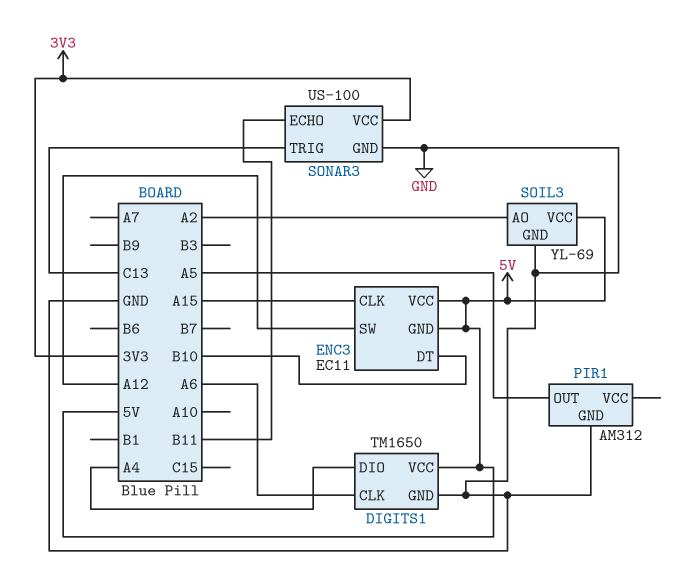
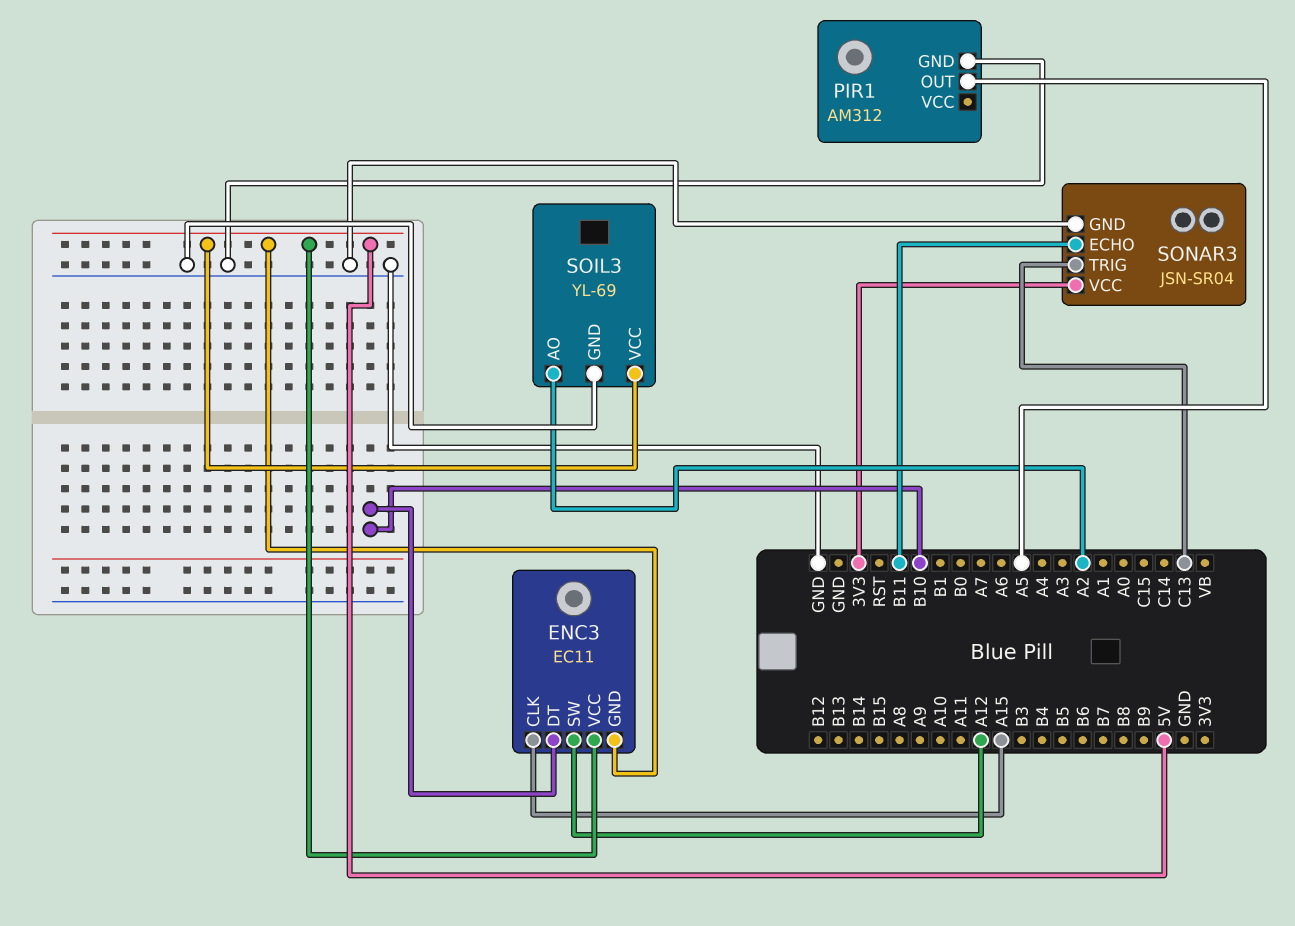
DIGITS1: TM1650 -> none
DIGITS1 pin CLK: A6 -> none
DIGITS1 pin DIO: A4 -> none
DIGITS1 pin GND: GND -> none
DIGITS1 pin VCC: 5V -> none
SONAR3: US-100 -> JSN-SR04

